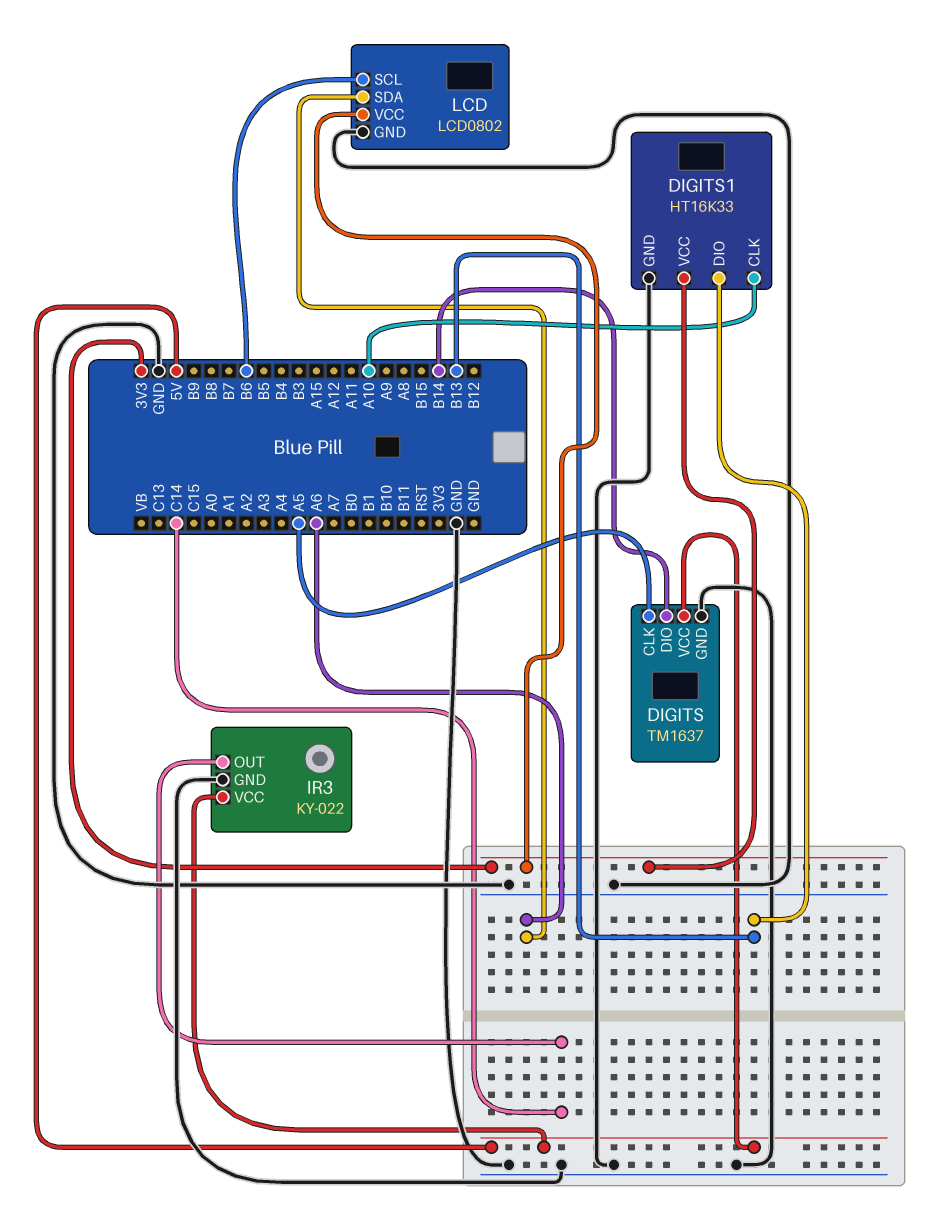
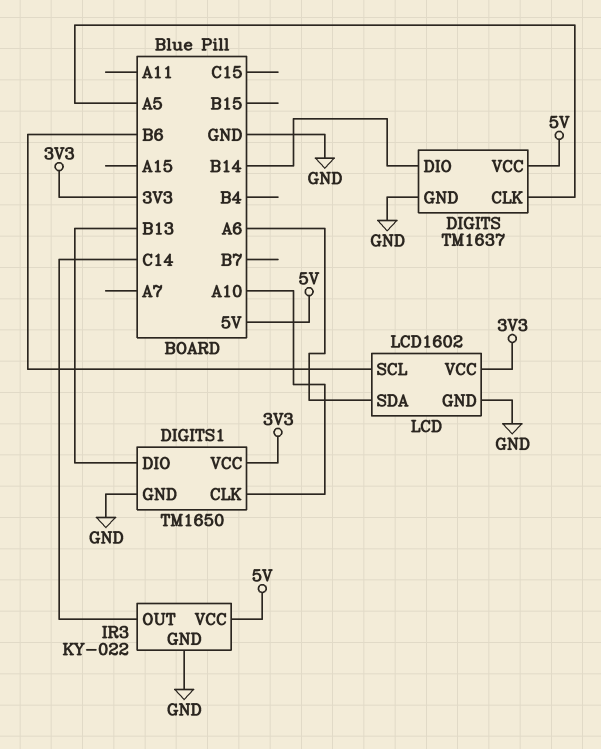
DIGITS1: HT16K33 -> TM1650
LCD: LCD0802 -> LCD1602

